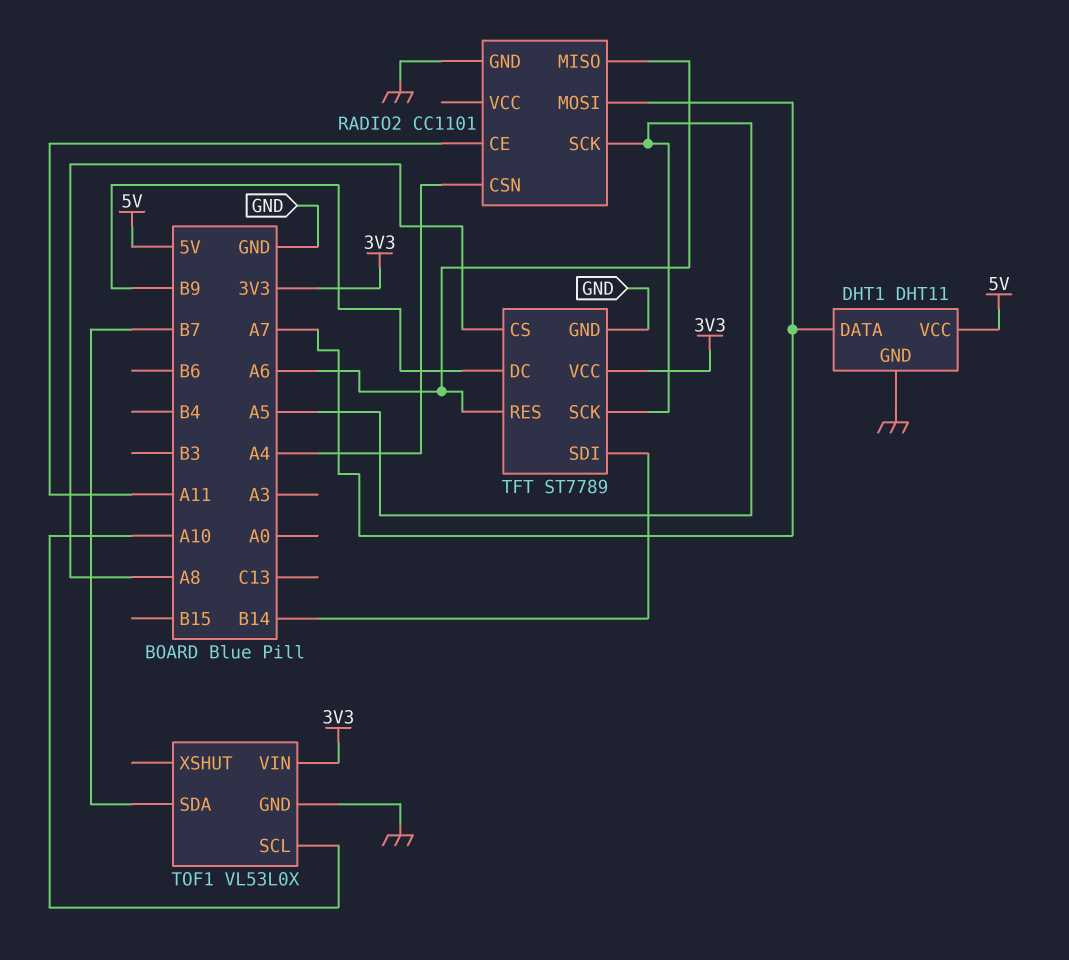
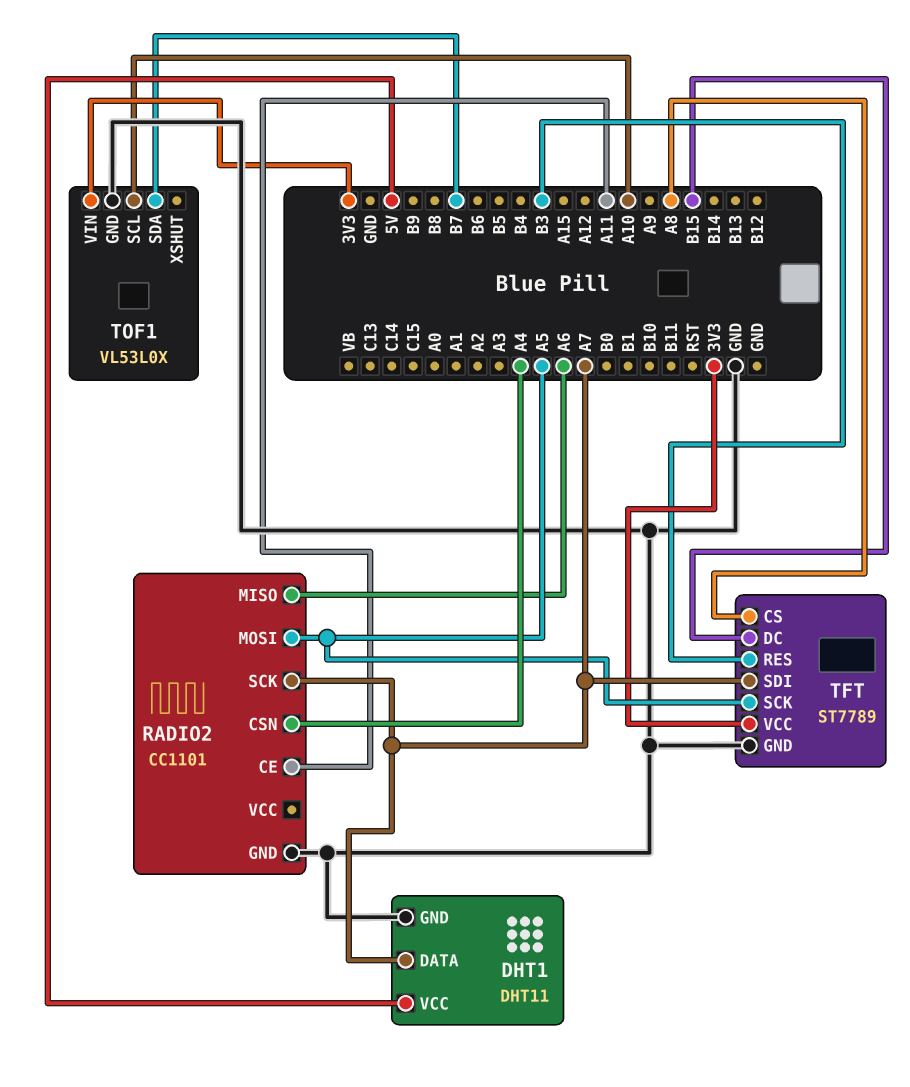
RADIO2 pin MOSI: A7 -> A5
RADIO2 pin SCK: A5 -> A7
TFT pin DC: B9 -> B15
TFT pin RES: A6 -> B3
TFT pin SDI: B14 -> A7

